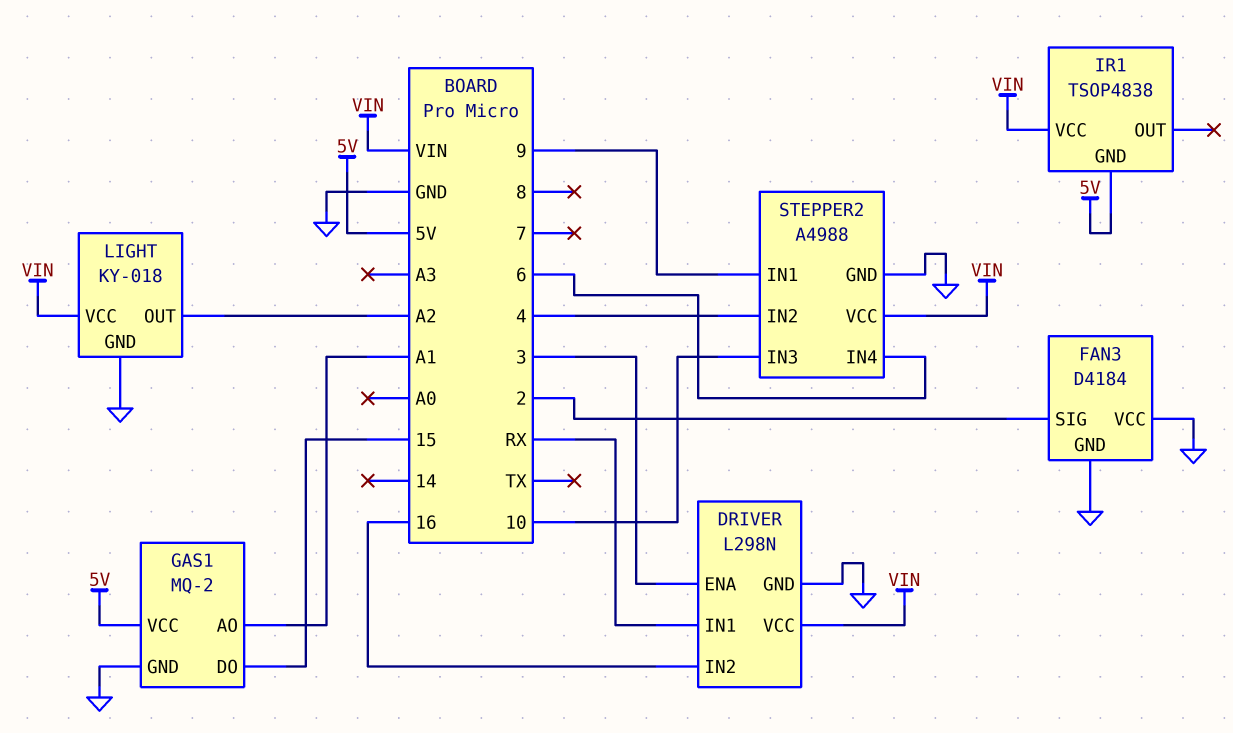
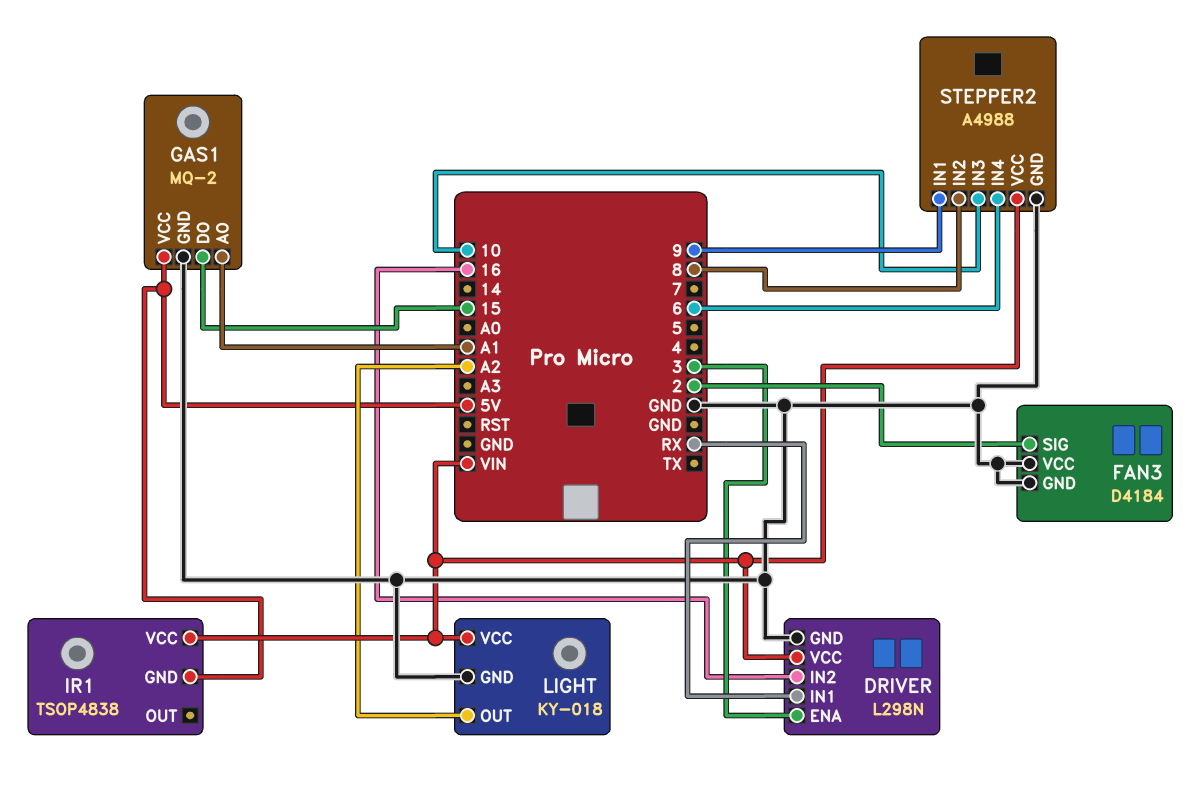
STEPPER2 pin IN2: 4 -> 8

